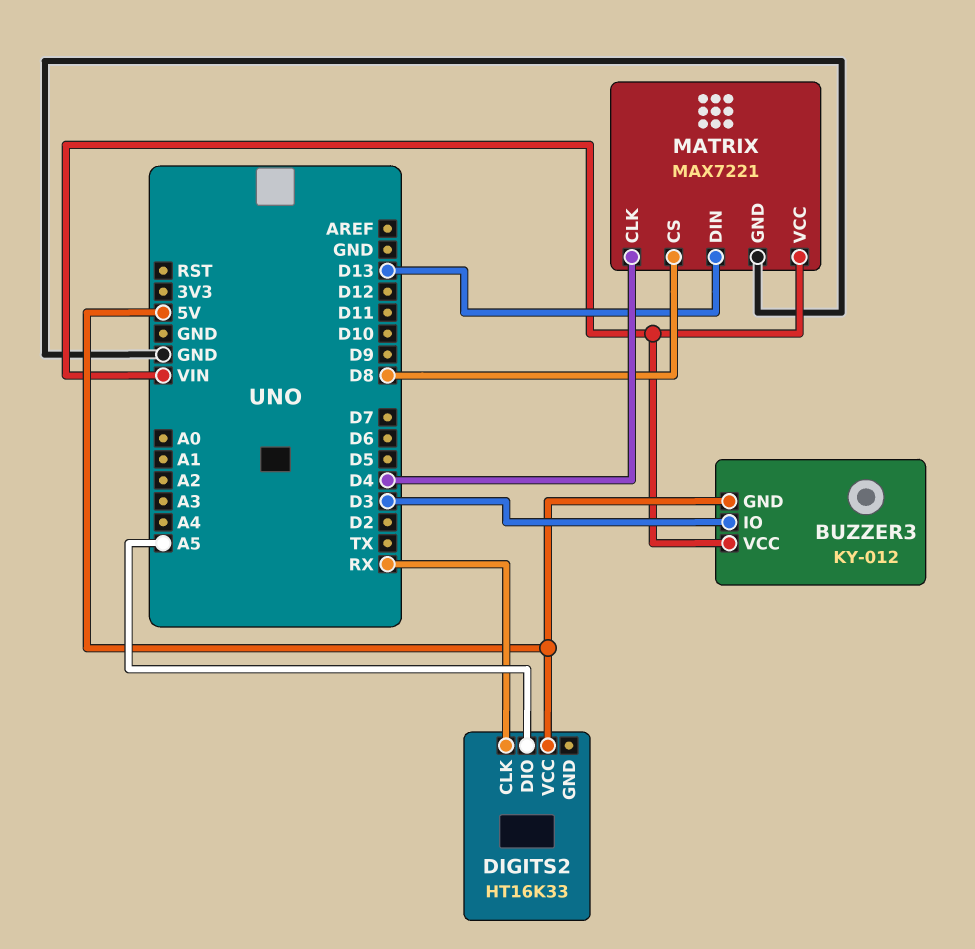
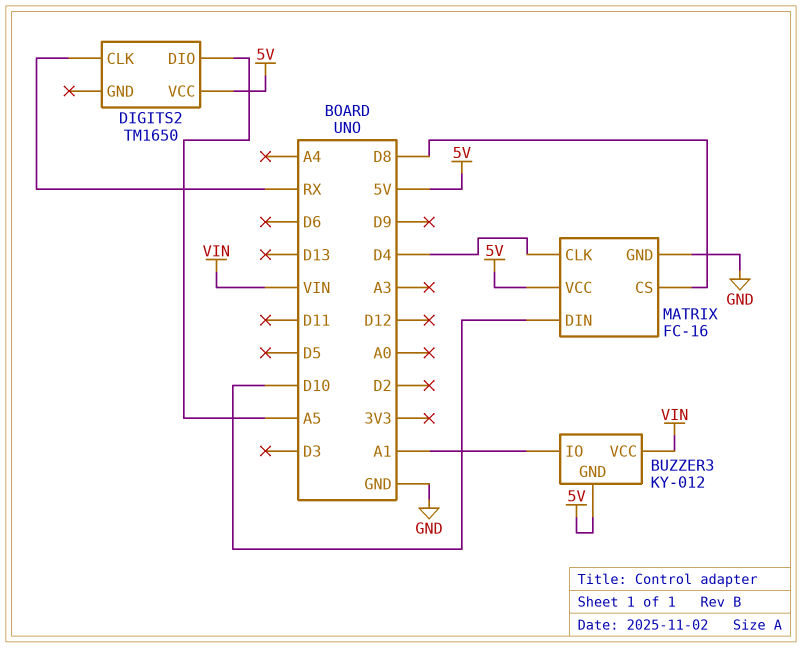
BUZZER3 pin IO: D3 -> A1
DIGITS2: HT16K33 -> TM1650
MATRIX: MAX7221 -> FC-16
MATRIX pin DIN: D13 -> D10
MATRIX pin VCC: VIN -> 5V

